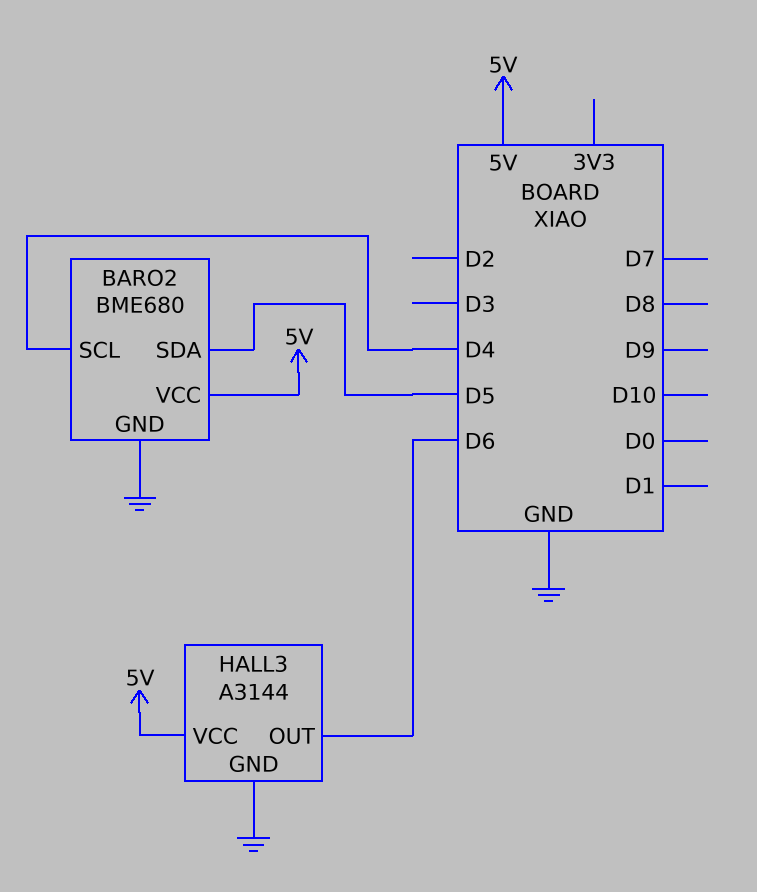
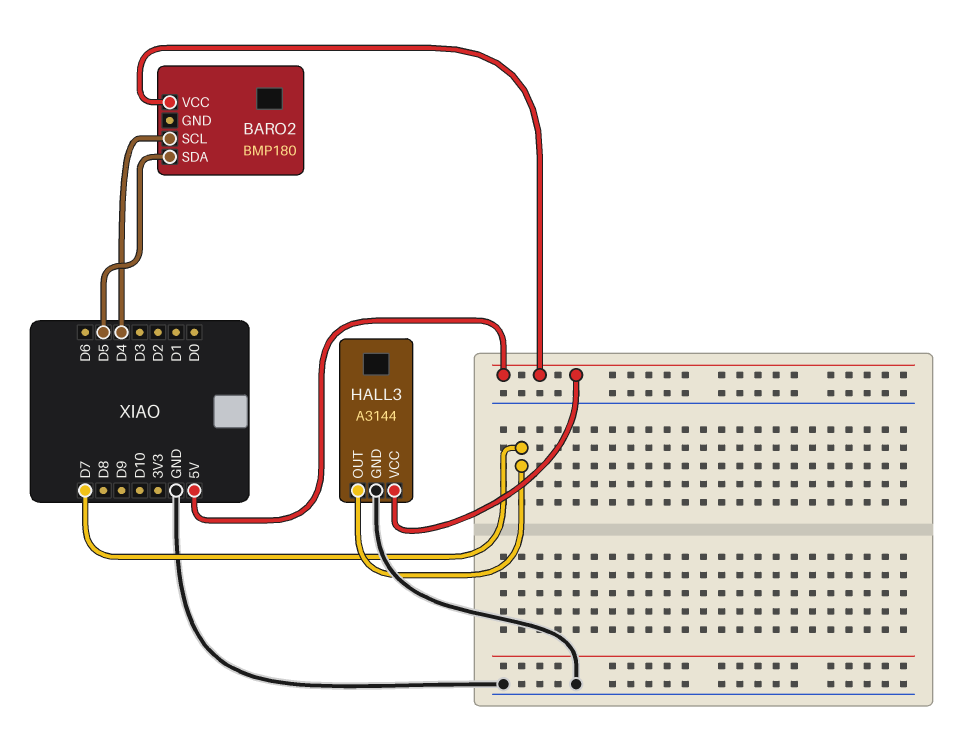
BARO2: BME680 -> BMP180
BARO2 pin GND: GND -> none
HALL3 pin OUT: D6 -> D7

